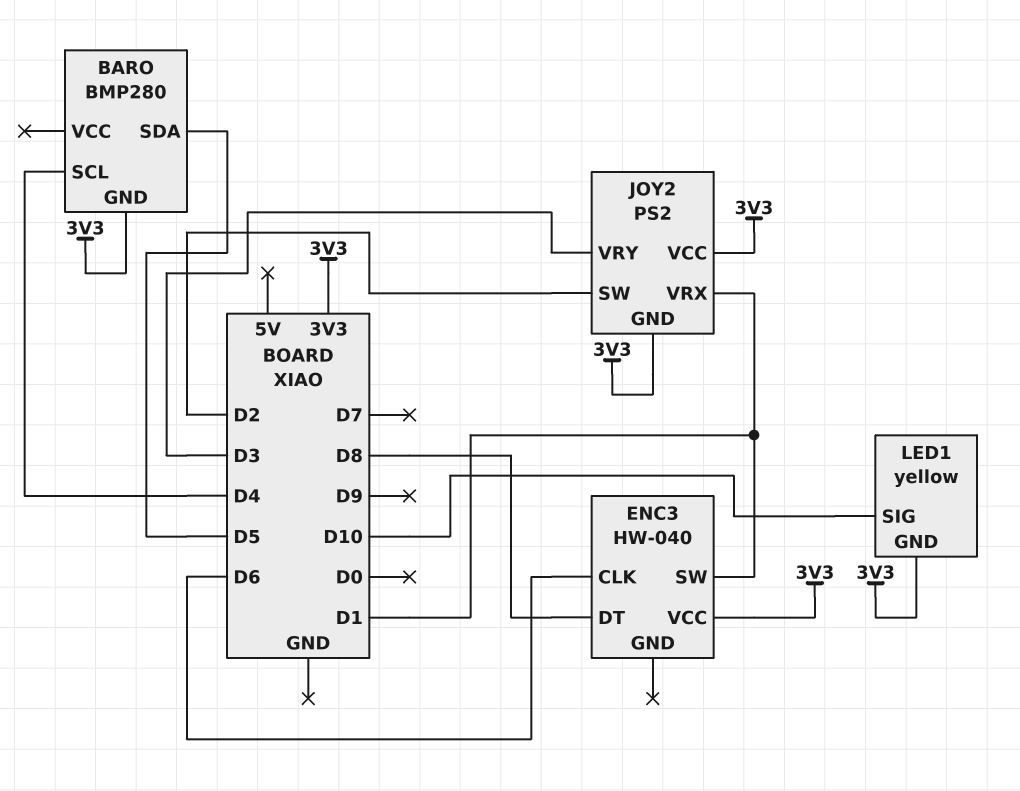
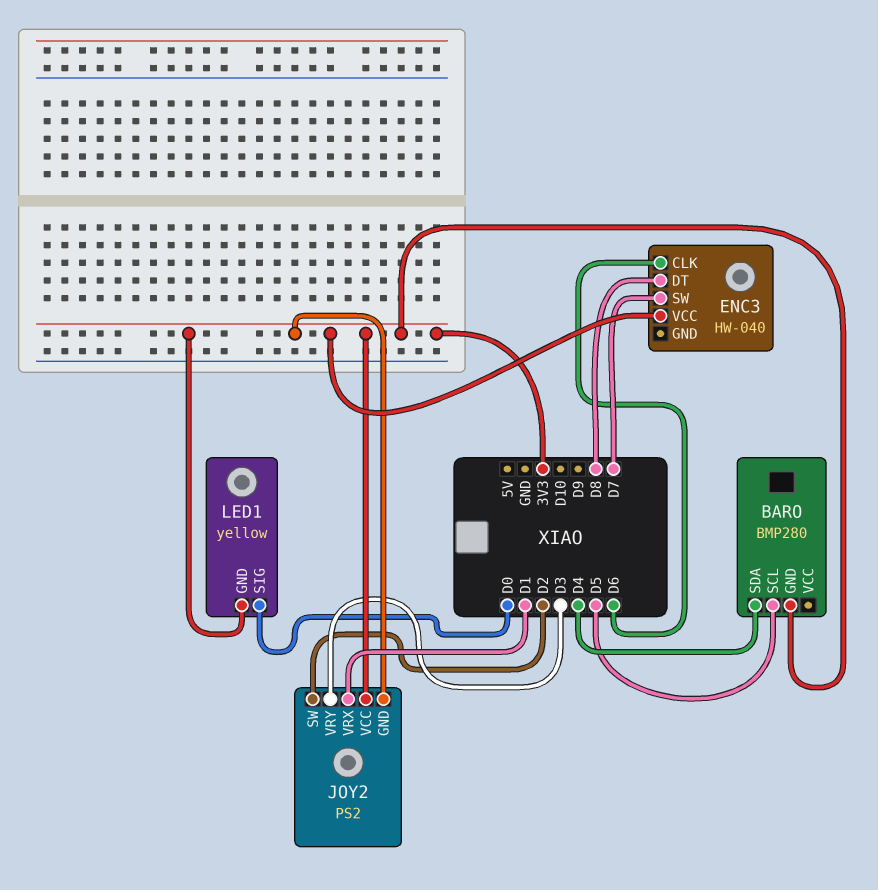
BARO pin SCL: D4 -> D5
BARO pin SDA: D5 -> D4
ENC3 pin SW: D1 -> D7
LED1 pin SIG: D10 -> D0

